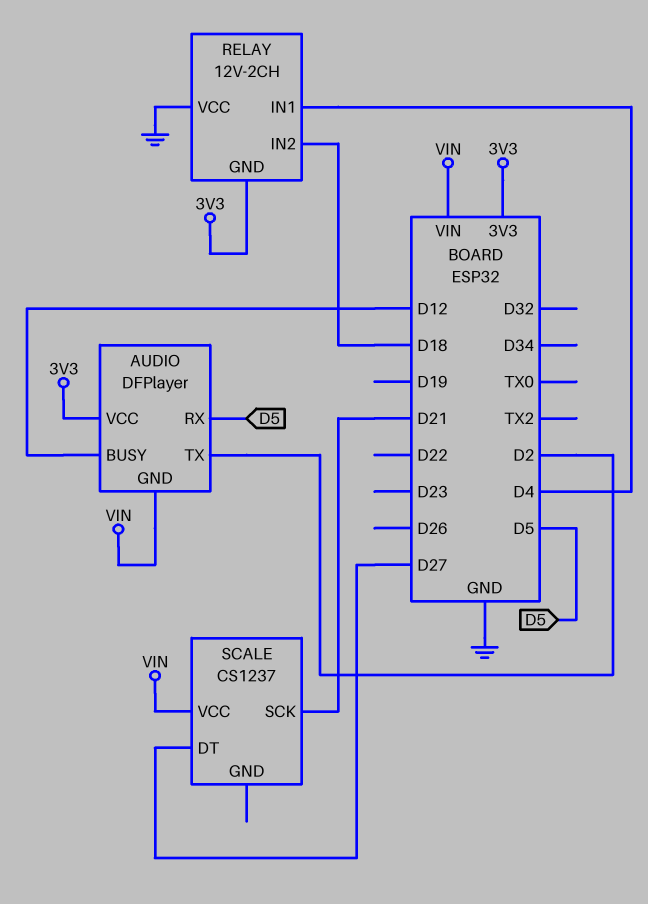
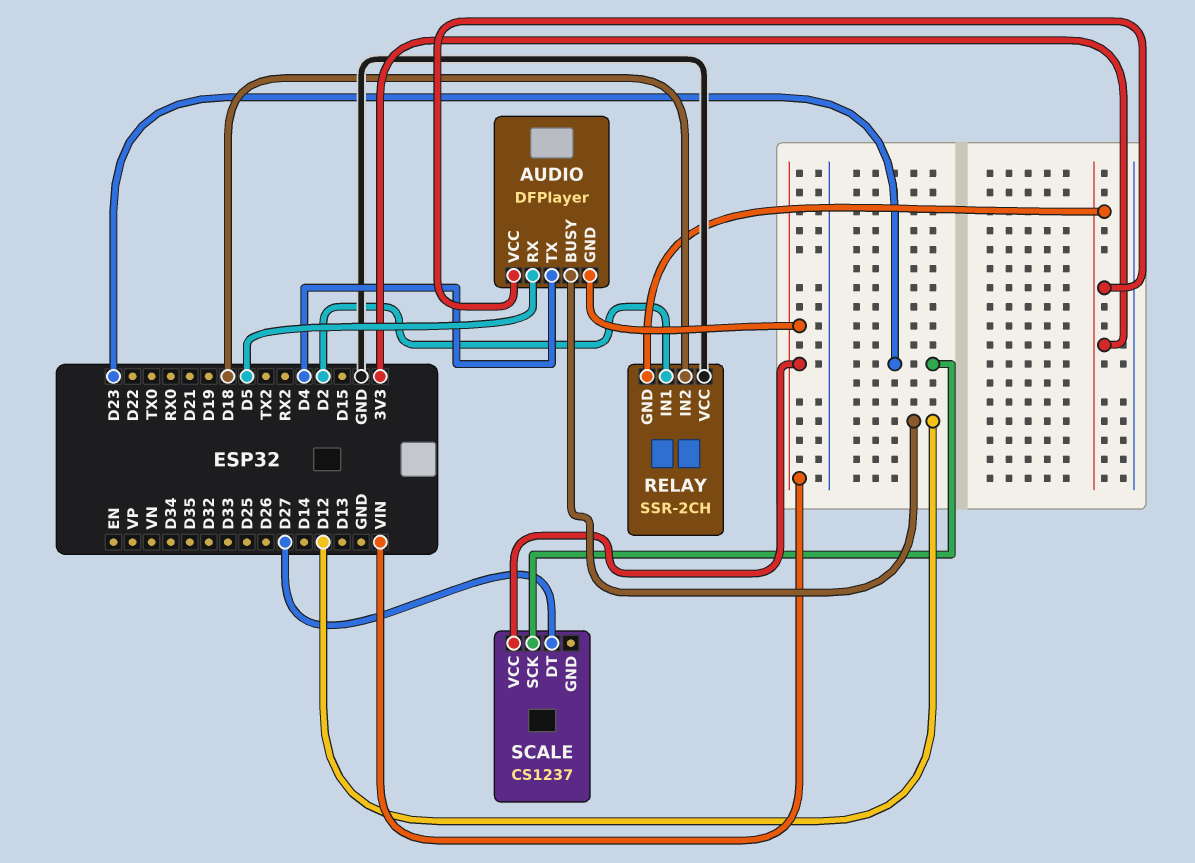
AUDIO pin TX: D2 -> D4
RELAY: 12V-2CH -> SSR-2CH
RELAY pin IN1: D4 -> D2
SCALE pin SCK: D21 -> D23

